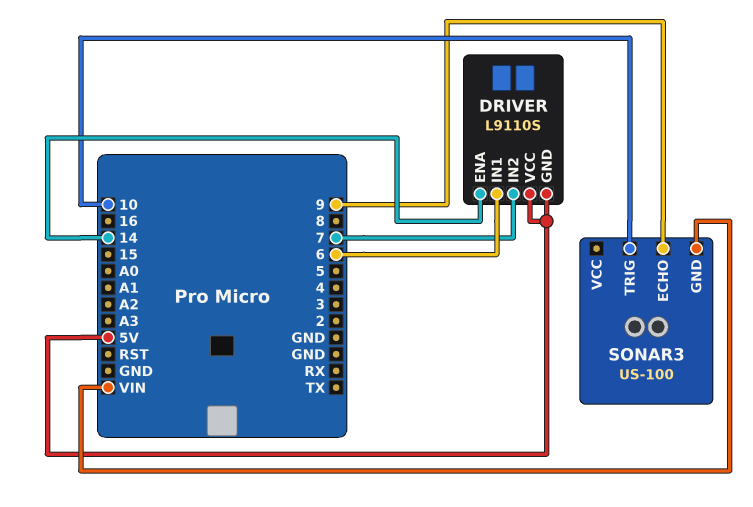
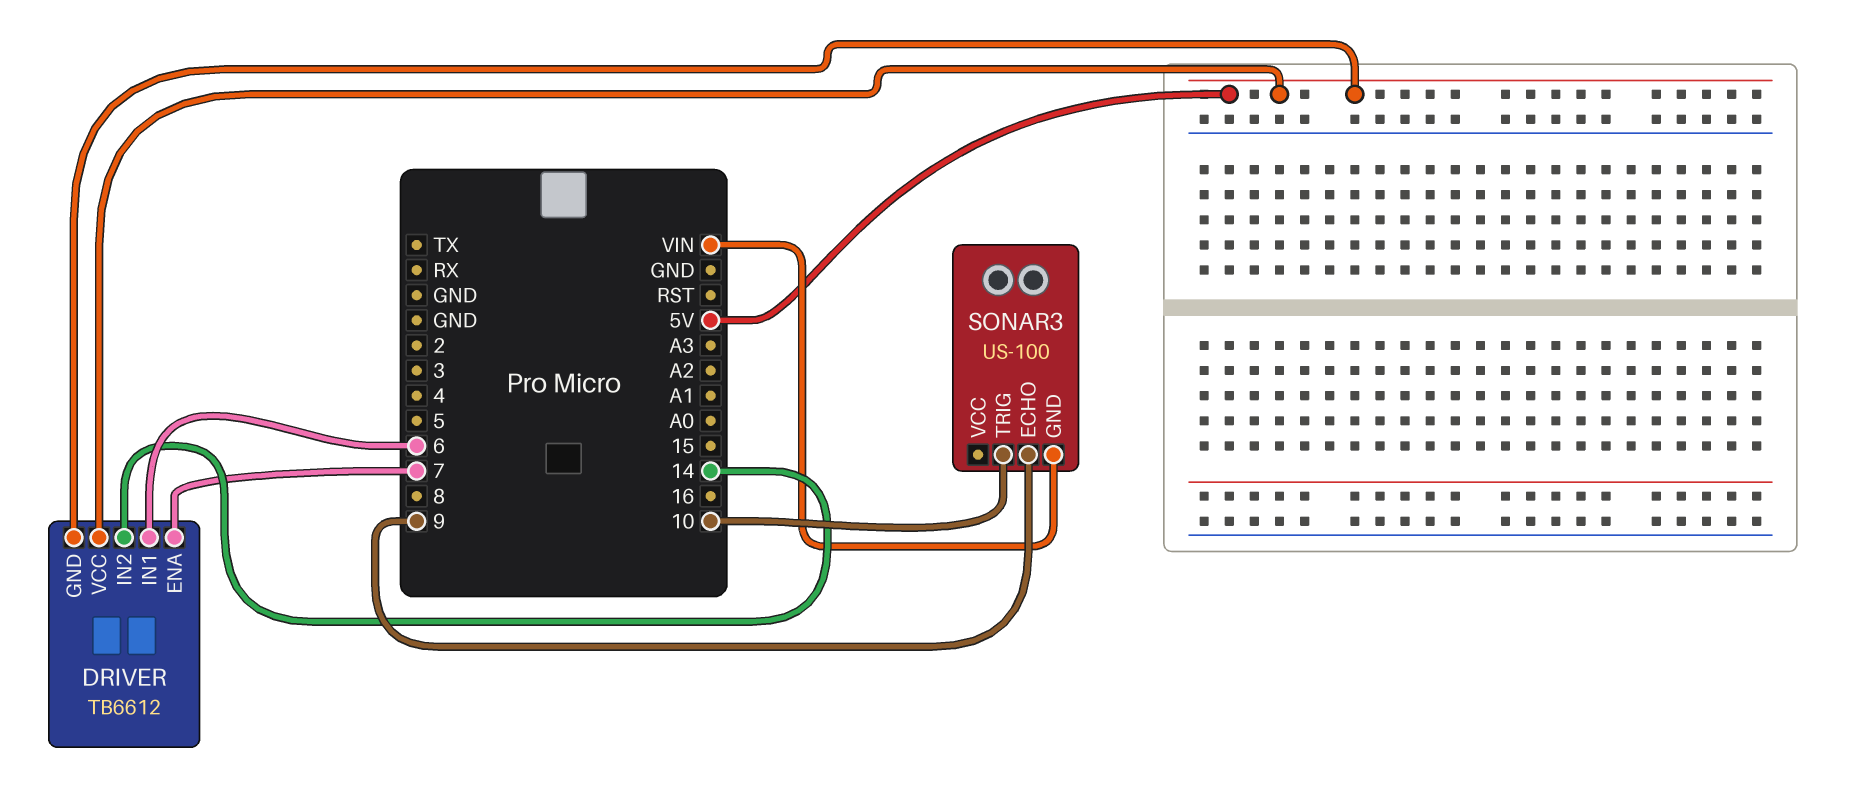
DRIVER: L9110S -> TB6612
DRIVER pin ENA: 14 -> 7
DRIVER pin IN2: 7 -> 14

